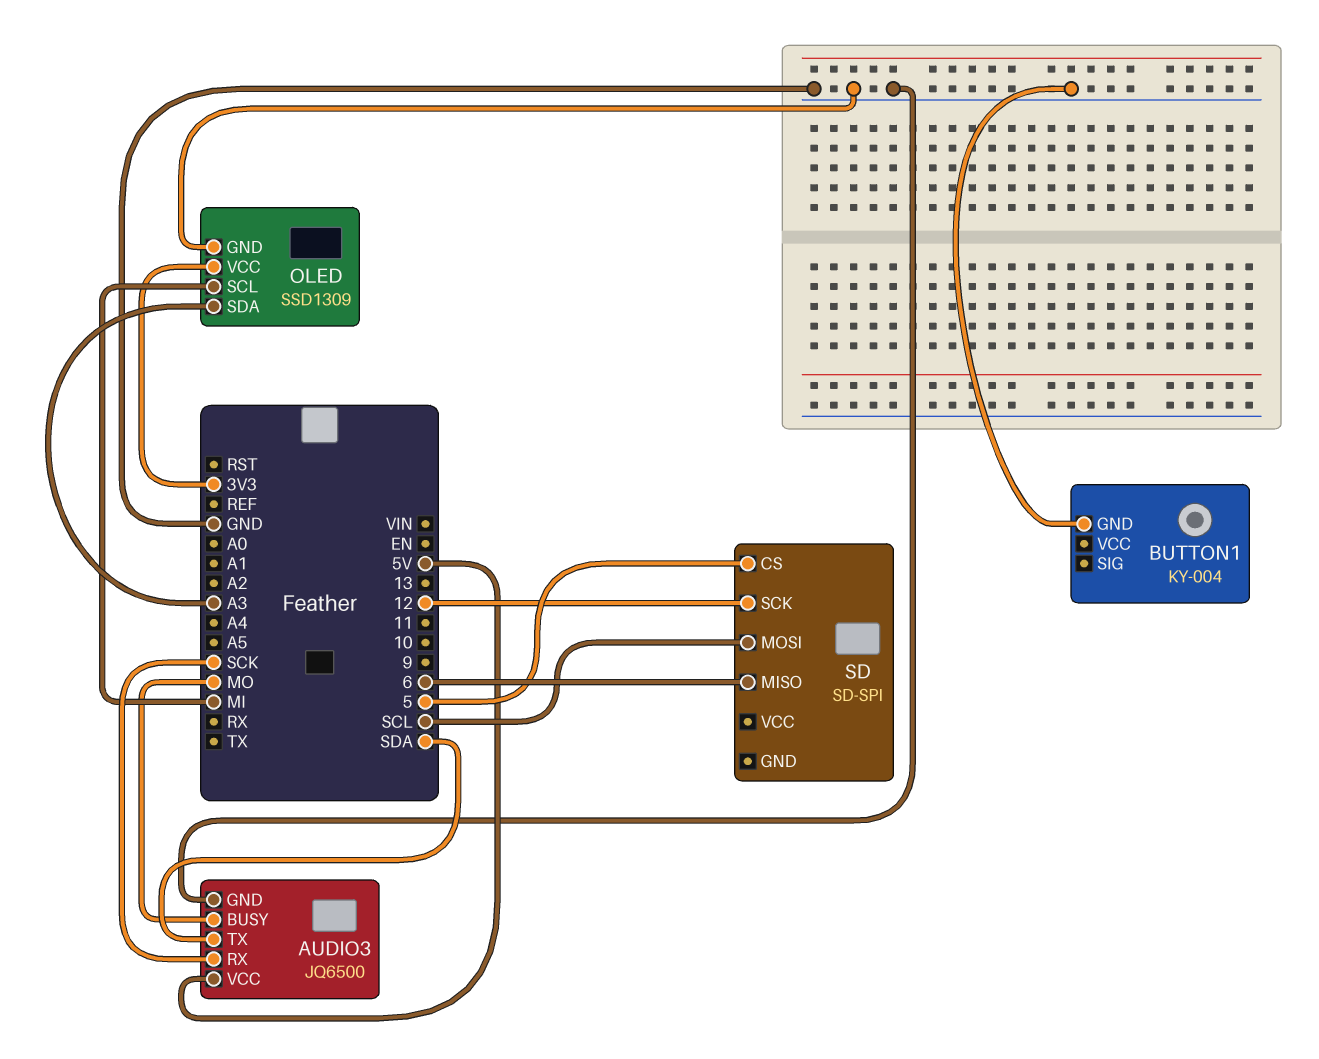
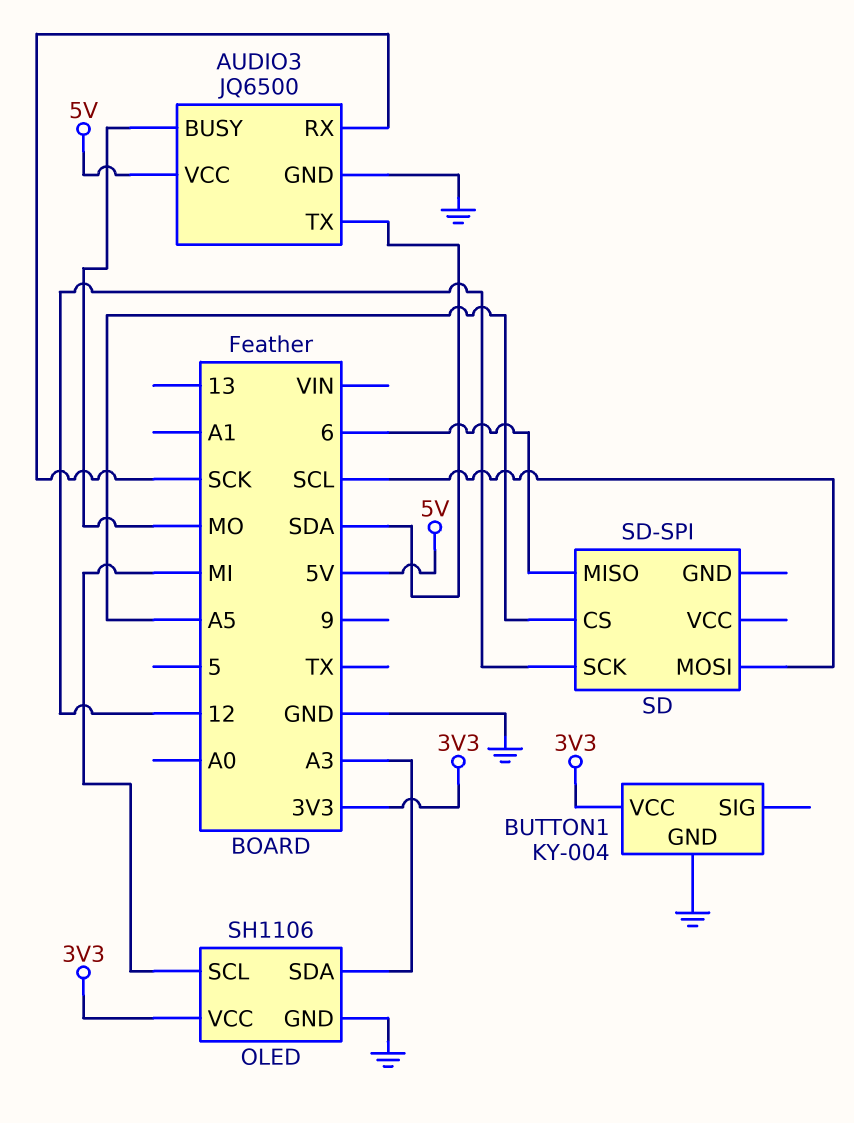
BUTTON1 pin VCC: none -> 3V3
OLED: SSD1309 -> SH1106
SD pin CS: 5 -> A5

